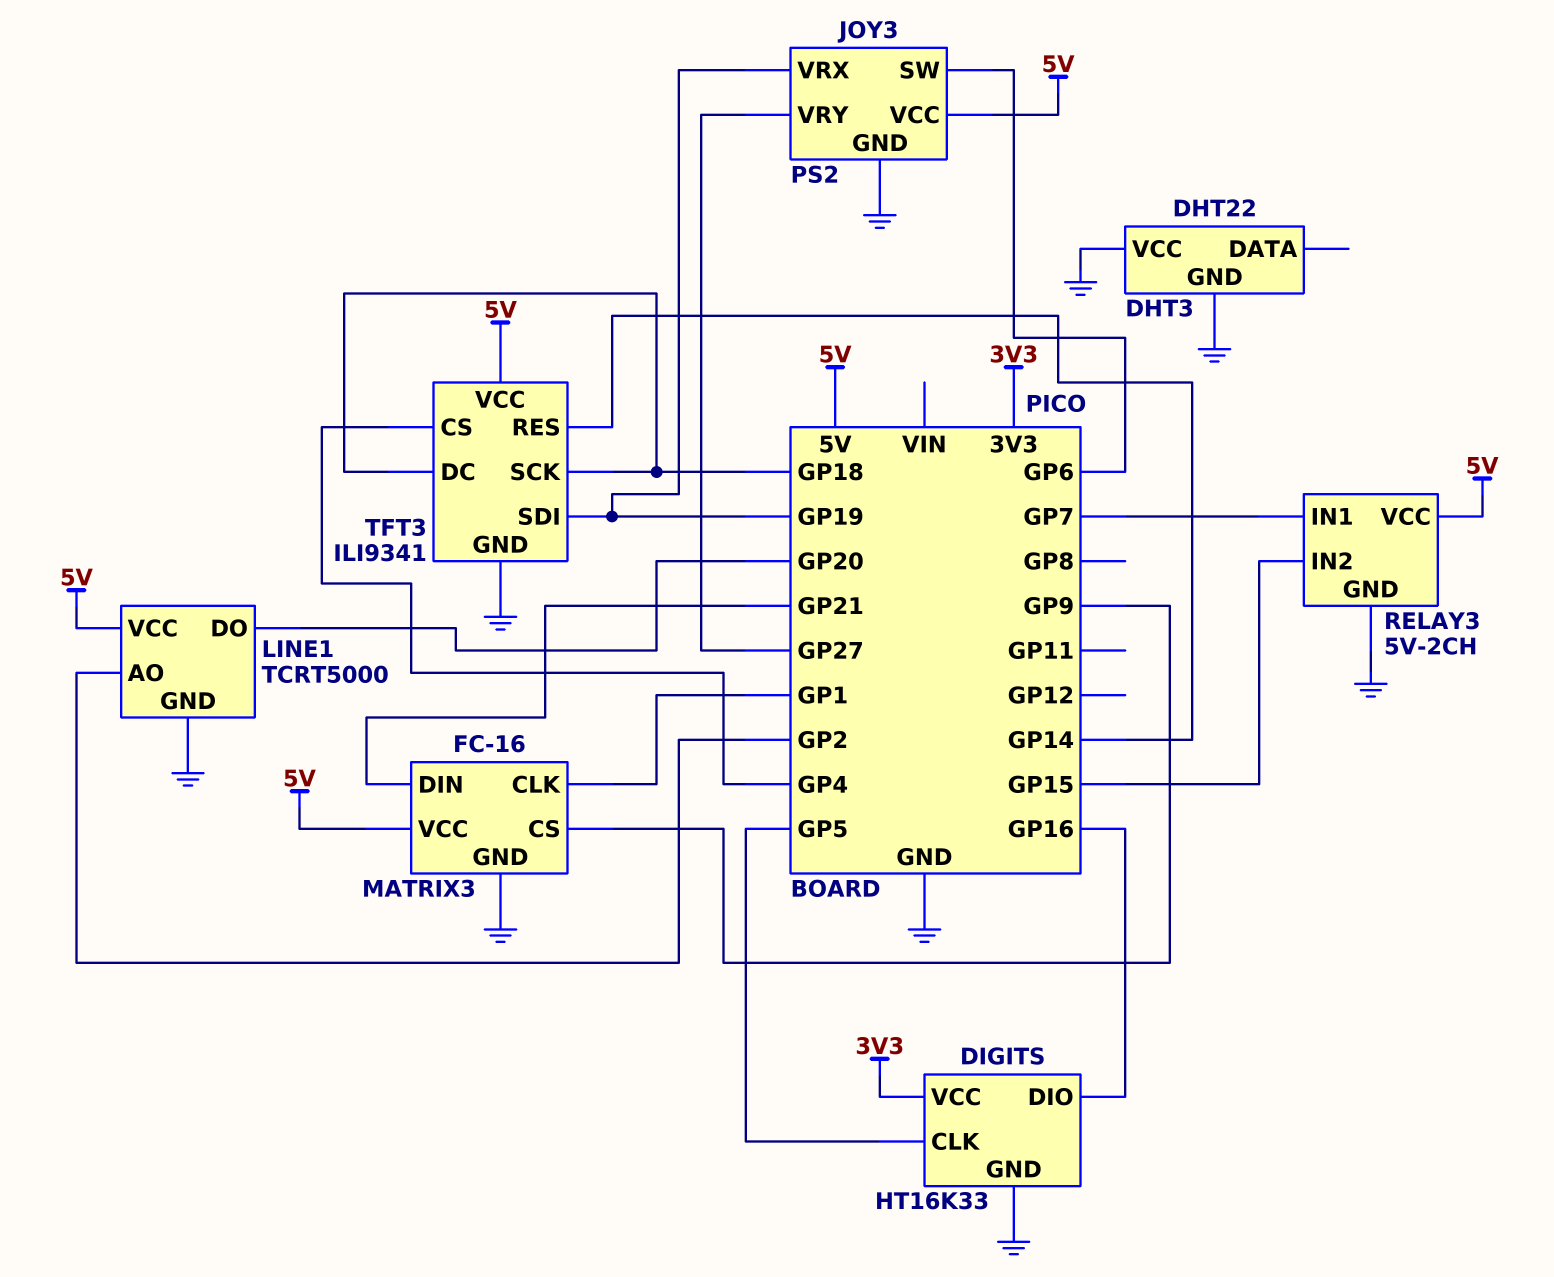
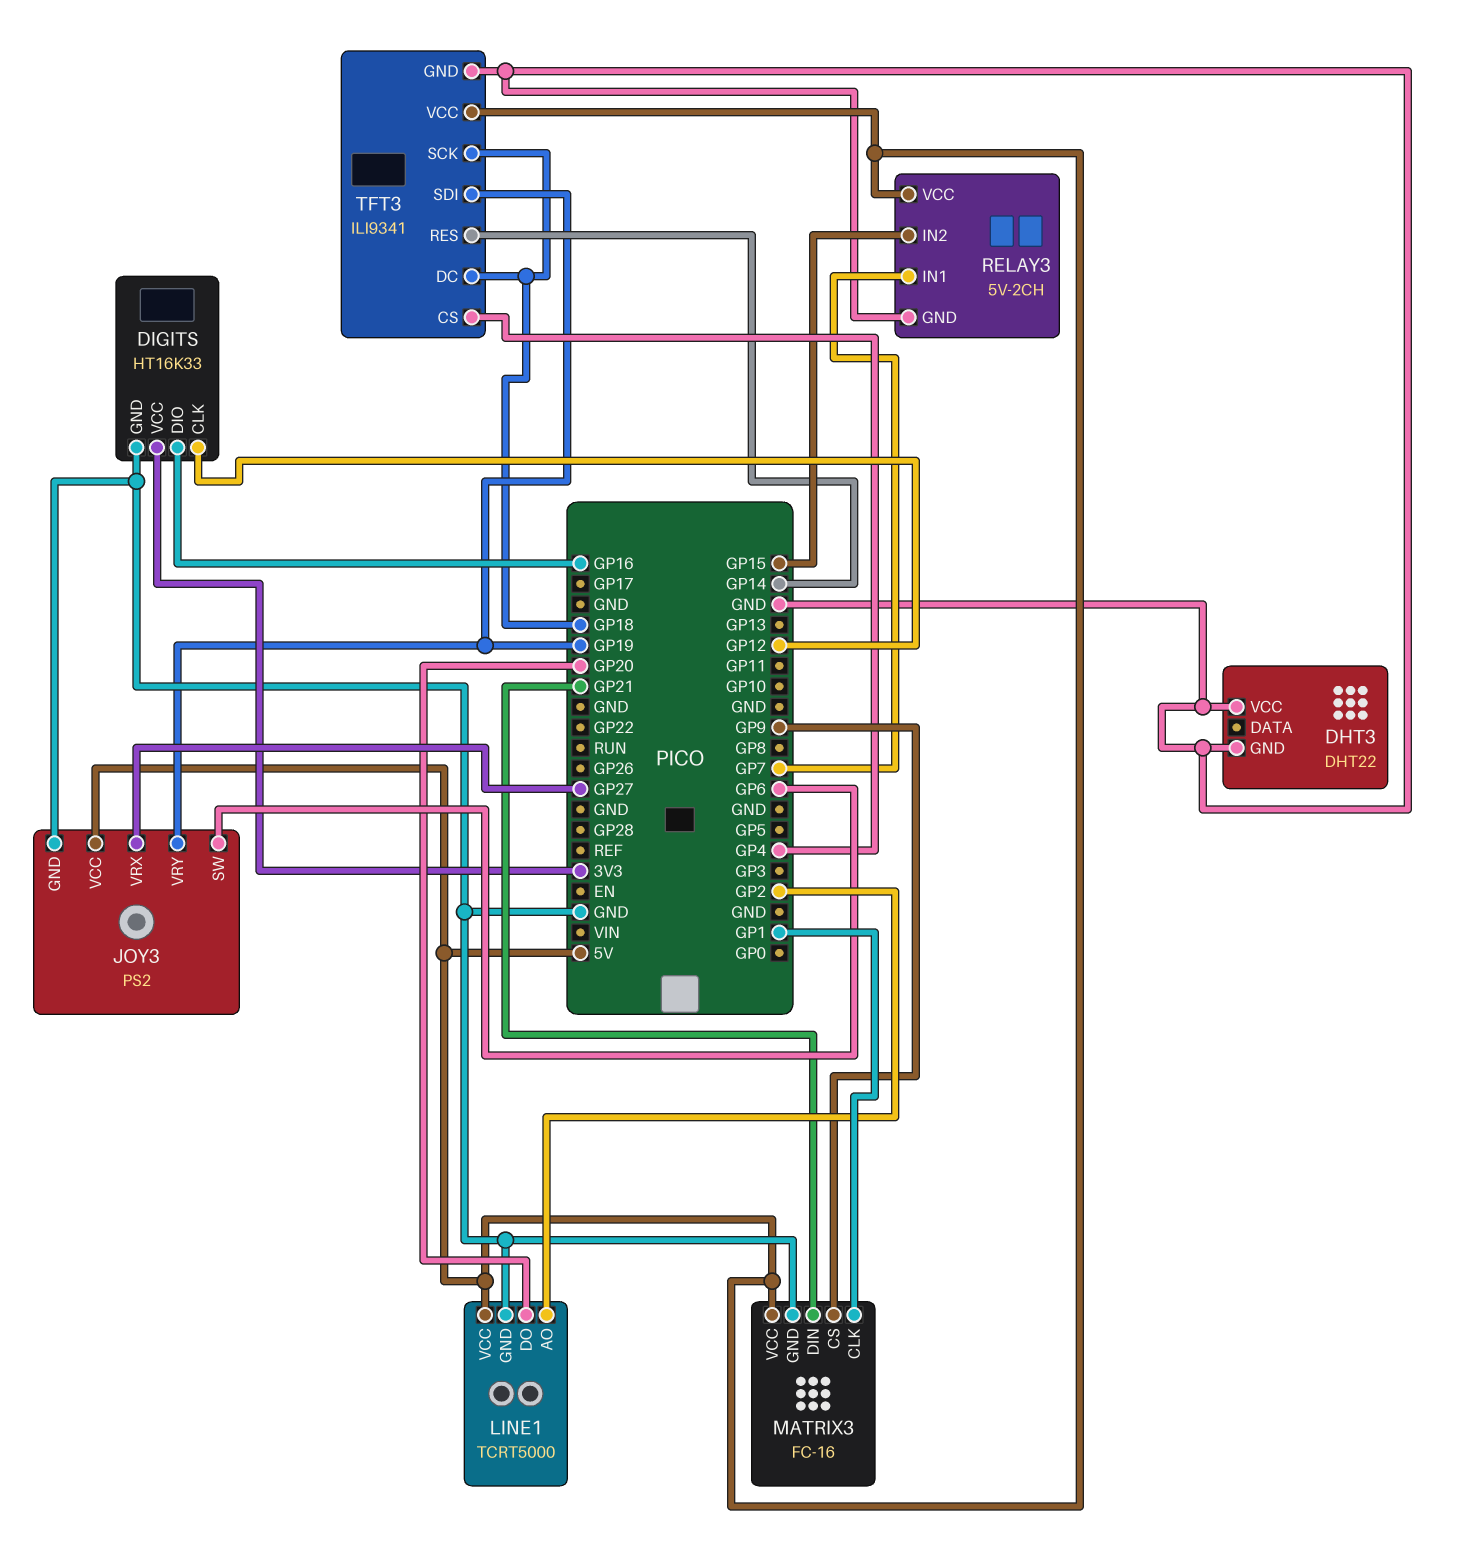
DIGITS pin CLK: GP5 -> GP12
JOY3 pin VRX: GP19 -> GP27
JOY3 pin VRY: GP27 -> GP19

